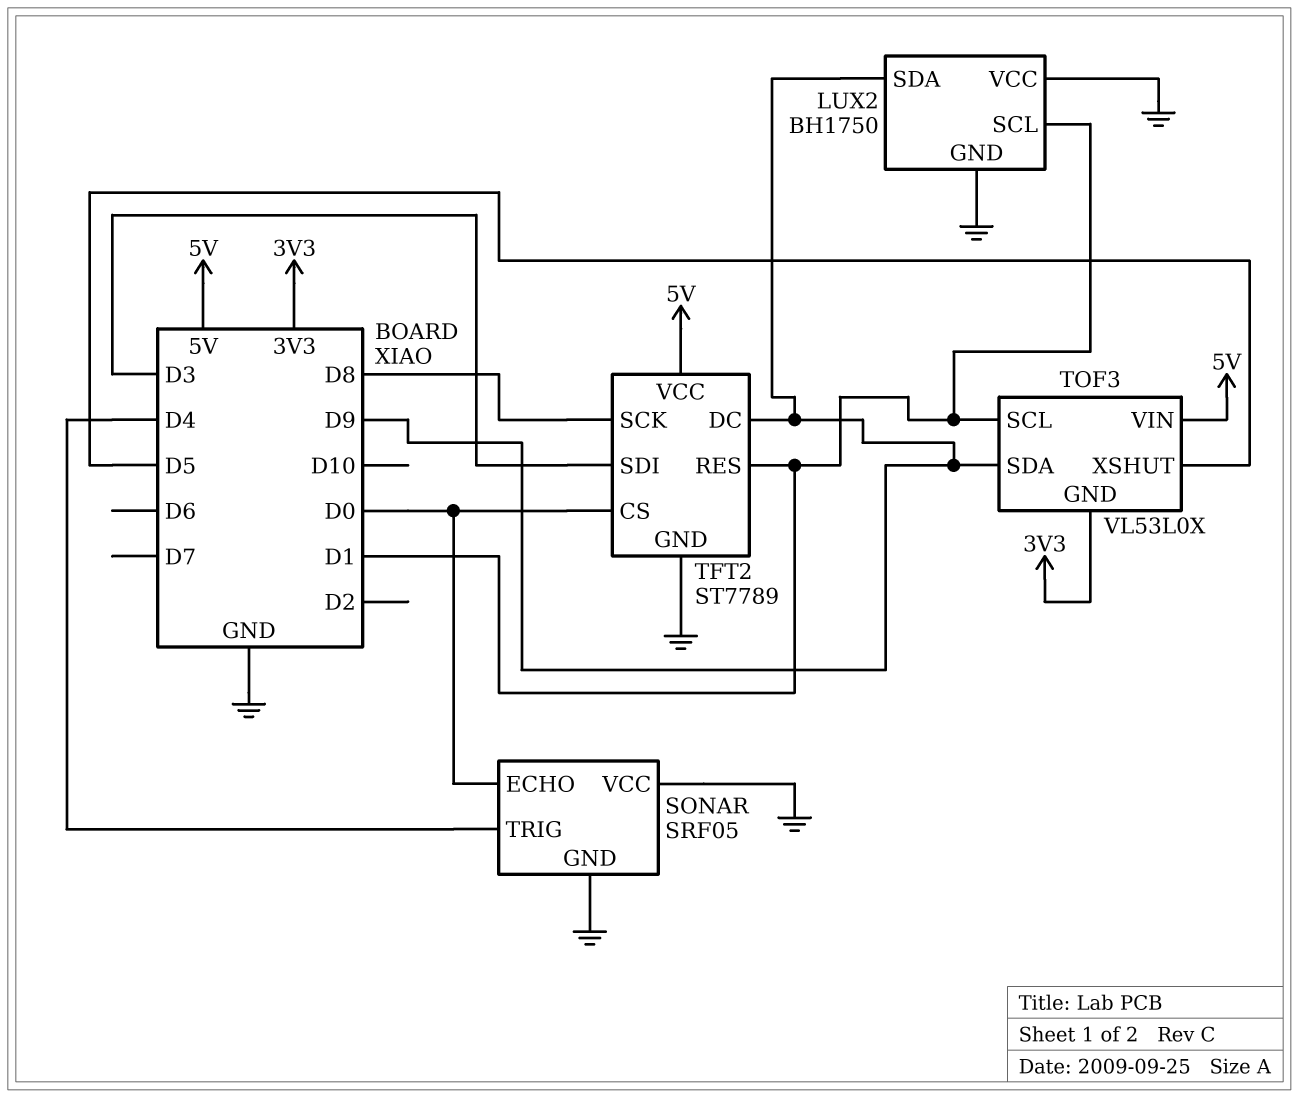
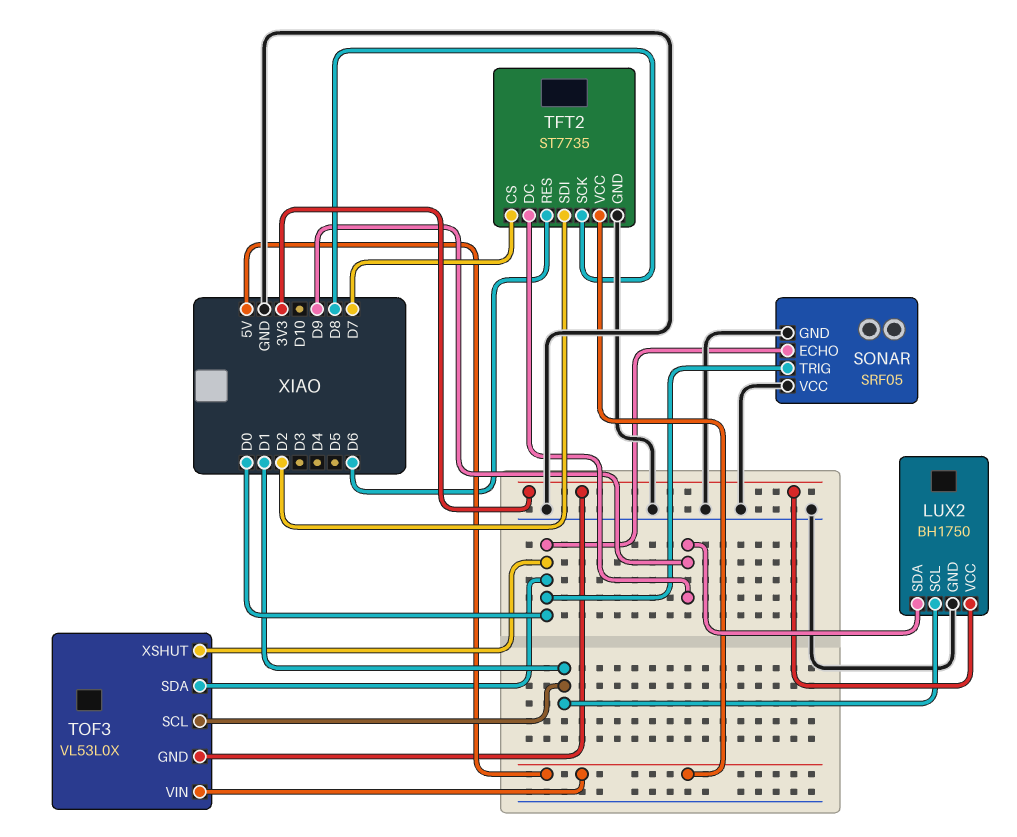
LUX2 pin VCC: GND -> 3V3
SONAR pin TRIG: D4 -> D0
TFT2: ST7789 -> ST7735
TFT2 pin CS: D0 -> D7
TFT2 pin RES: D1 -> D6
TFT2 pin SDI: D3 -> D2
TOF3 pin SDA: D9 -> D0
TOF3 pin XSHUT: D5 -> D0

